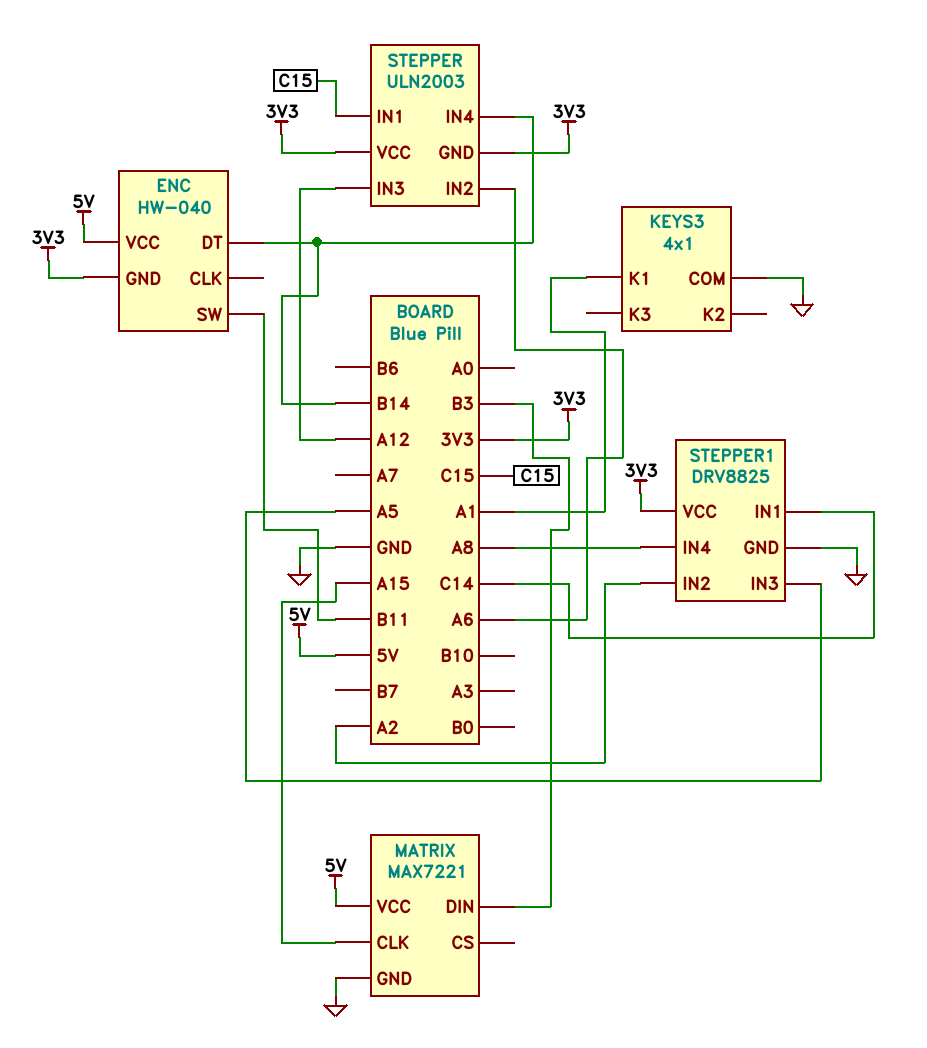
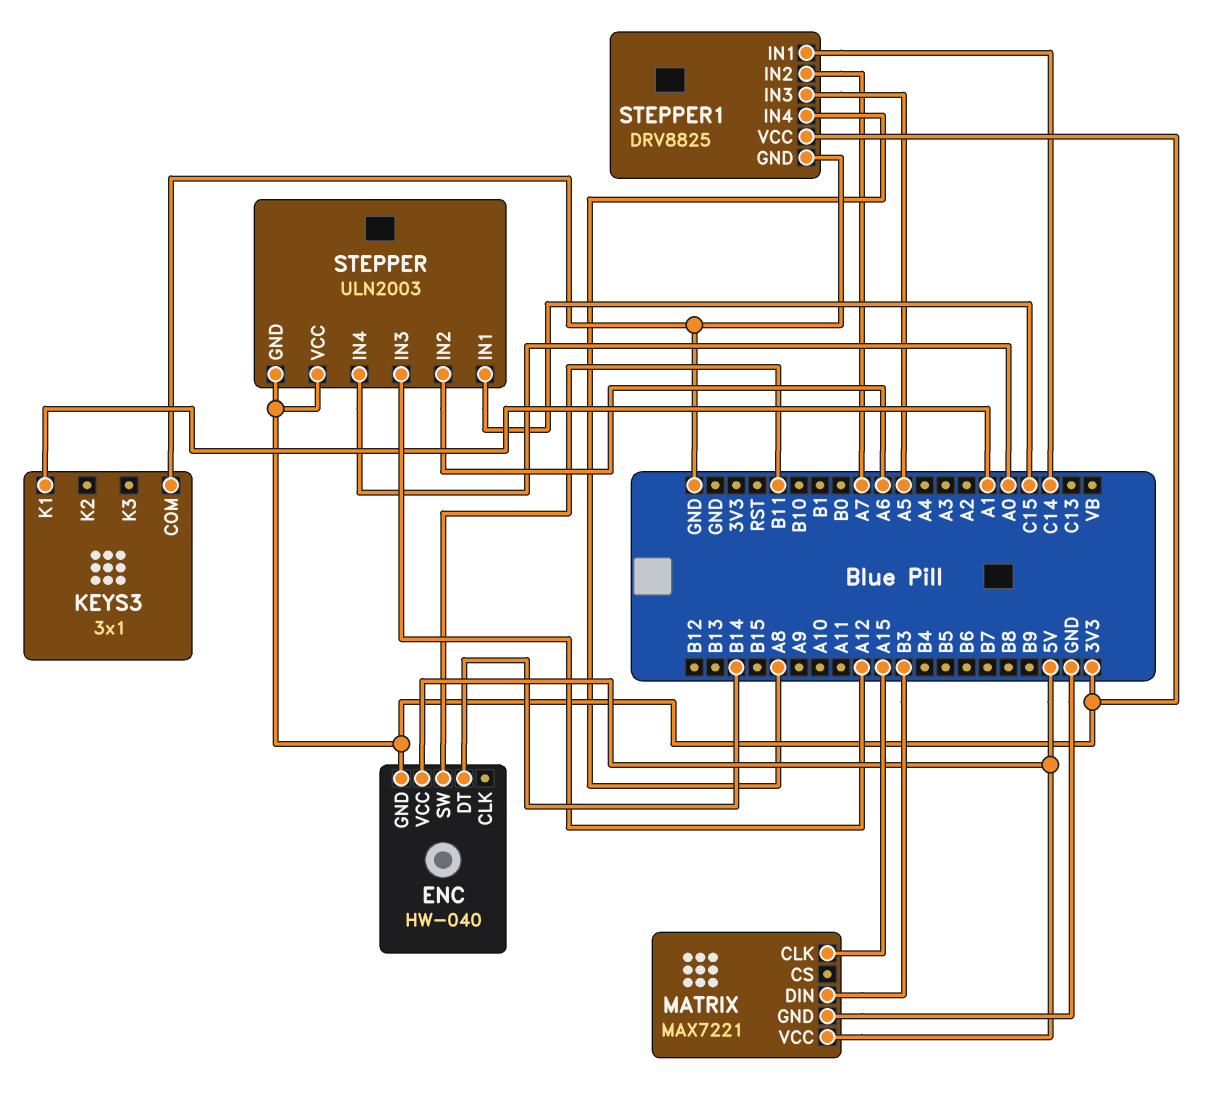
KEYS3: 4x1 -> 3x1
STEPPER pin IN4: B14 -> A0
STEPPER1 pin IN2: A2 -> A7

